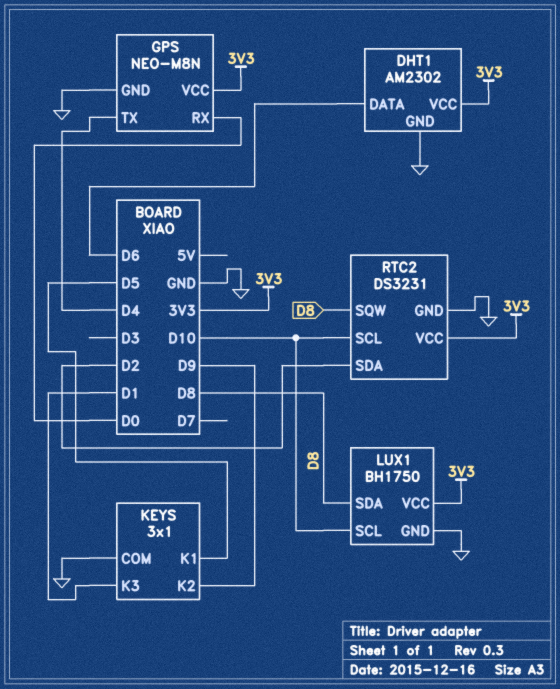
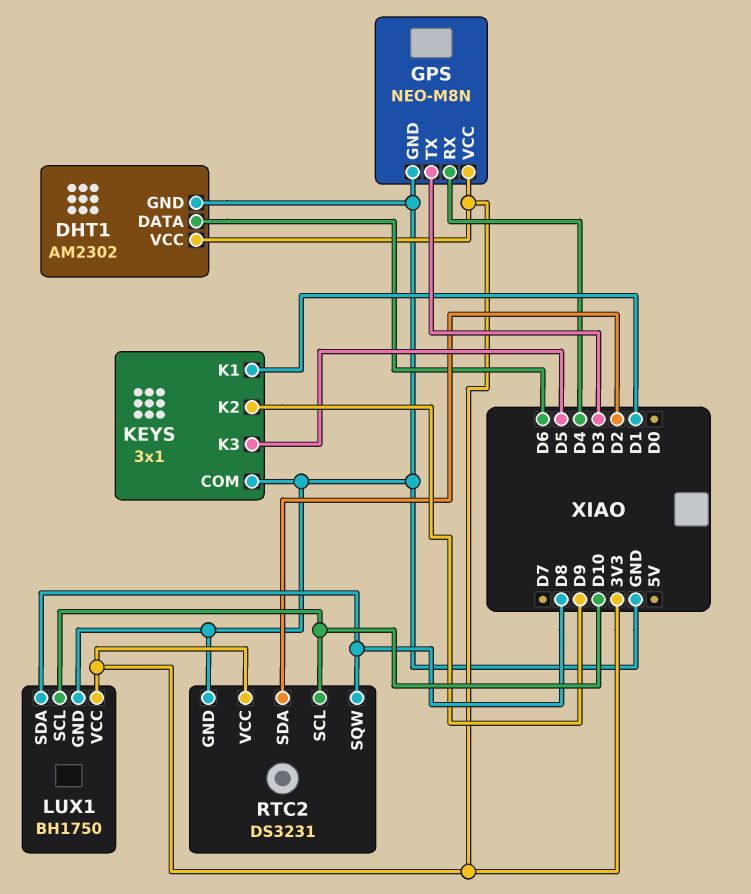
GPS pin RX: D0 -> D4
GPS pin TX: D4 -> D3
KEYS pin K1: D5 -> D1
KEYS pin K3: D1 -> D5

